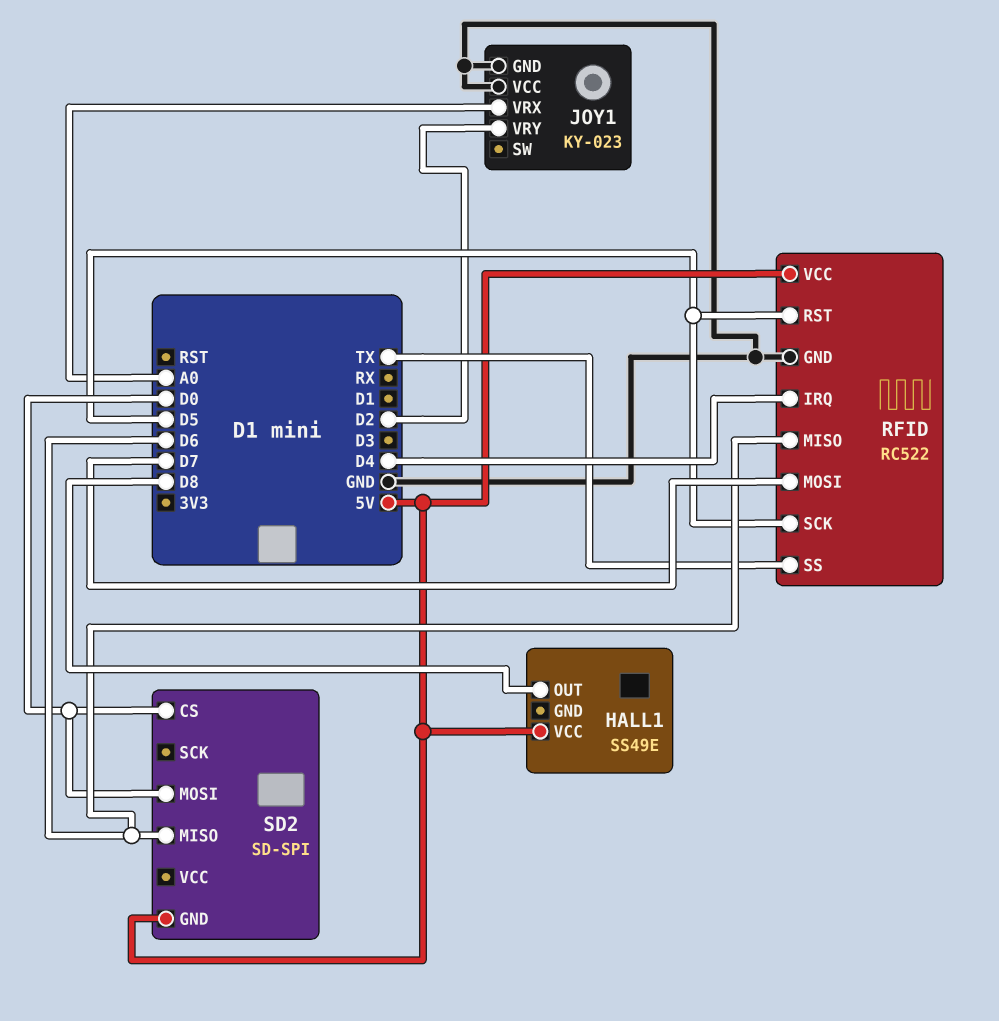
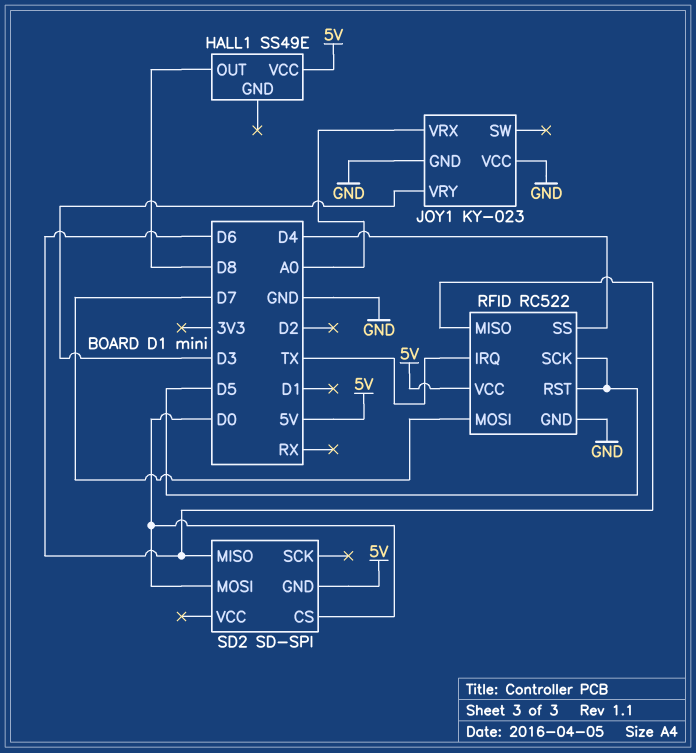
JOY1 pin VRY: D2 -> D3
RFID pin IRQ: D4 -> TX
RFID pin SS: TX -> D4

